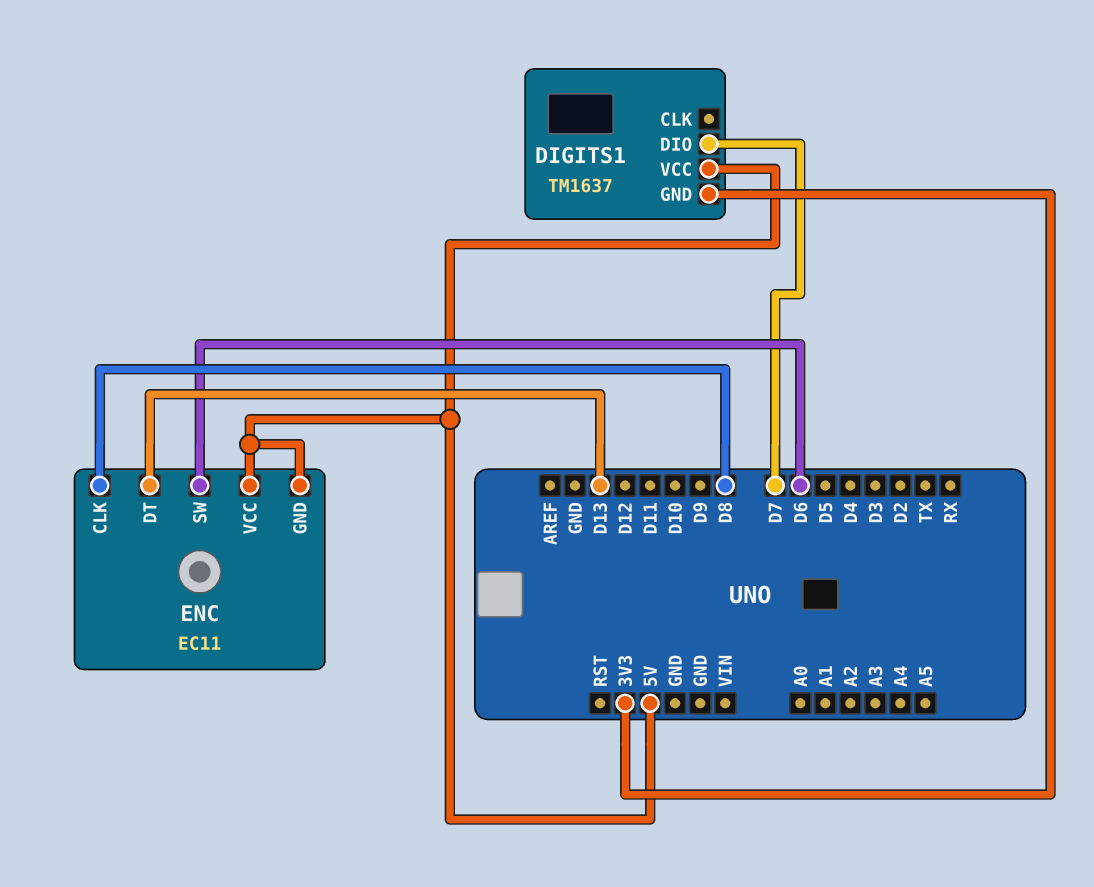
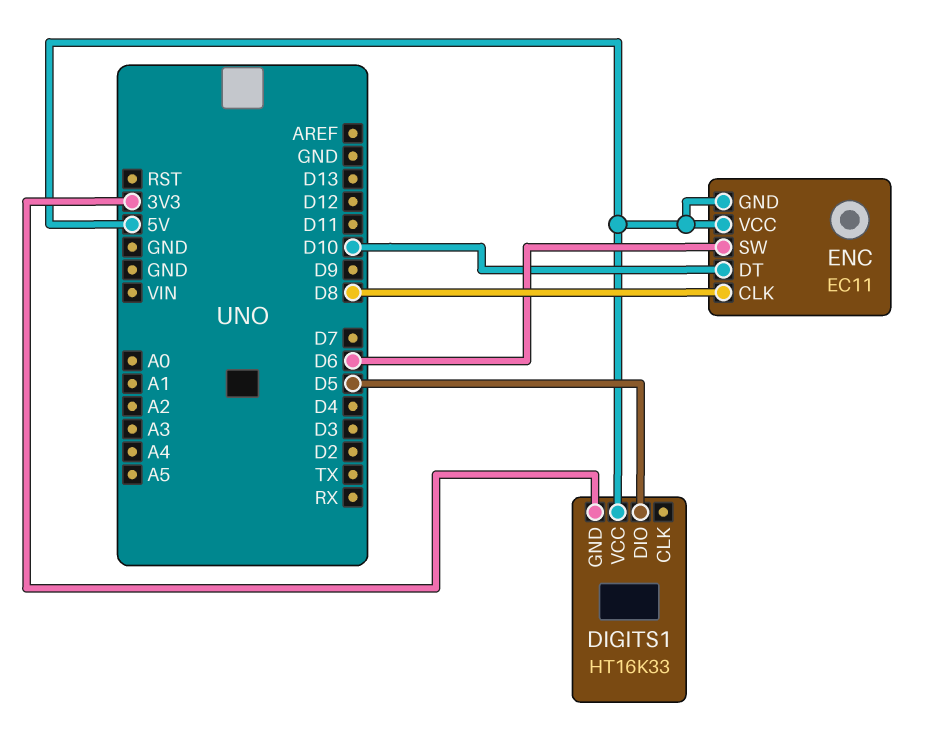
DIGITS1: TM1637 -> HT16K33
DIGITS1 pin DIO: D7 -> D5
ENC pin DT: D13 -> D10

